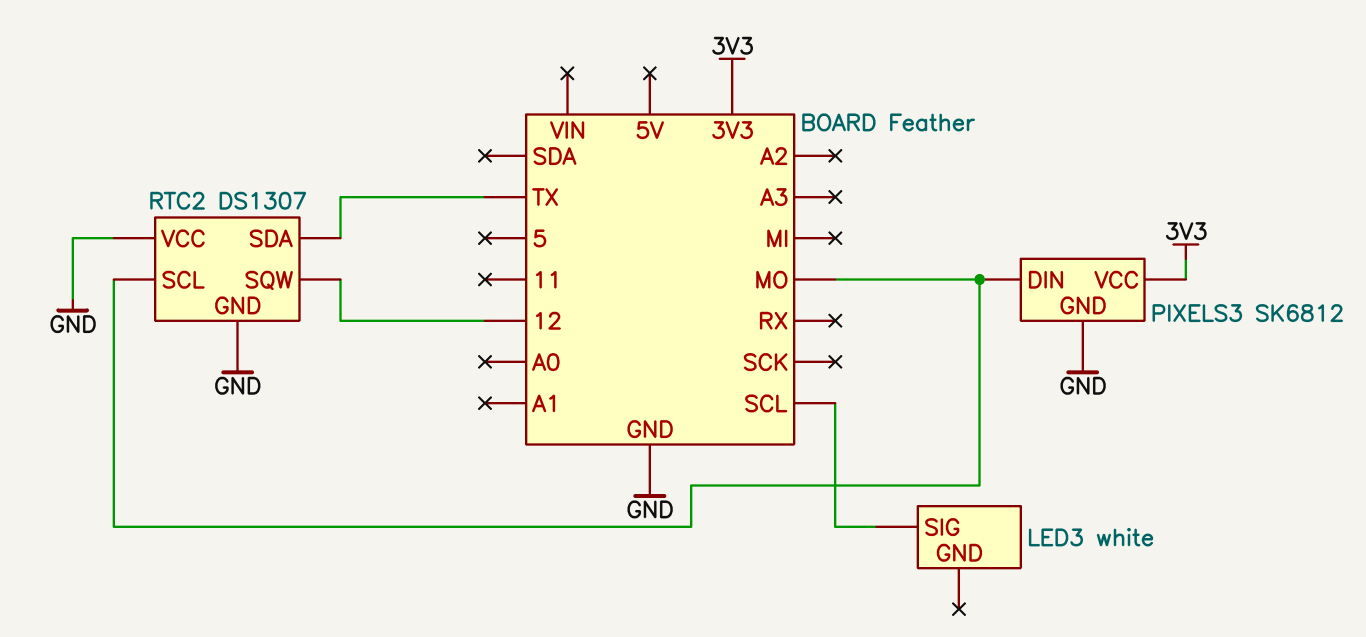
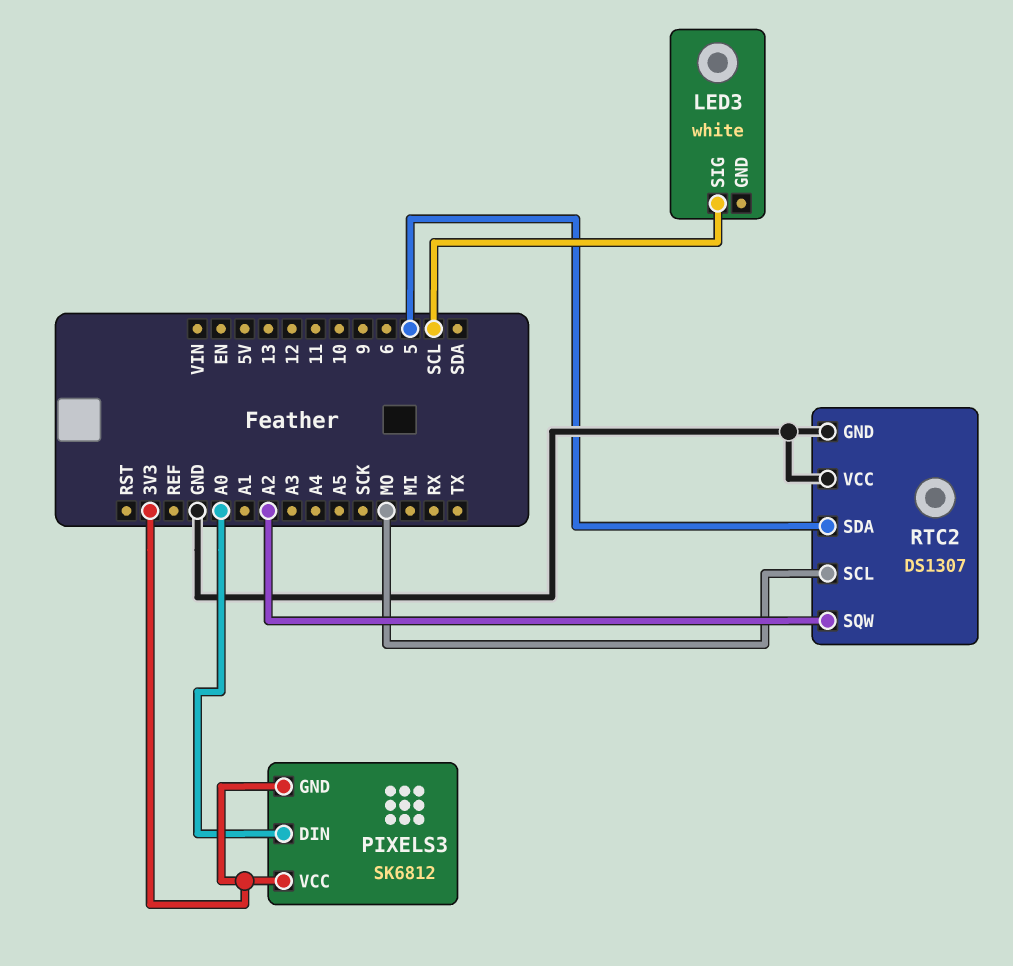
PIXELS3 pin DIN: MO -> A0
PIXELS3 pin GND: GND -> 3V3
RTC2 pin SDA: TX -> 5
RTC2 pin SQW: 12 -> A2

